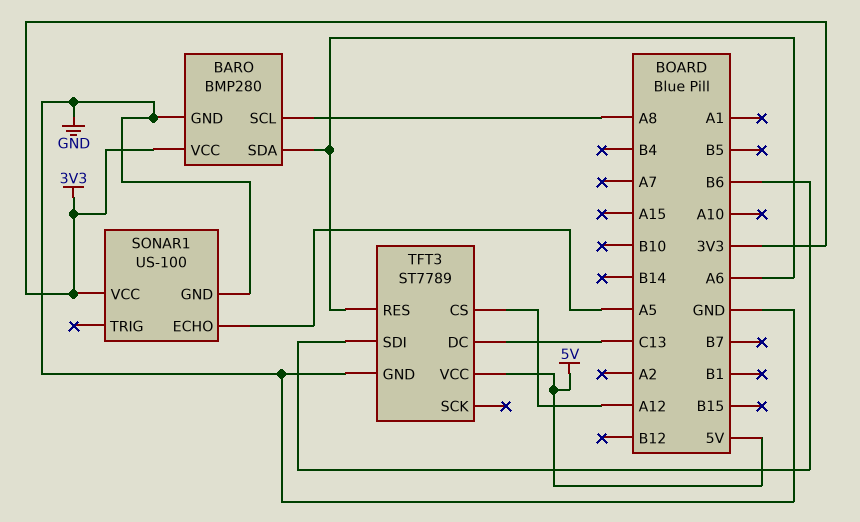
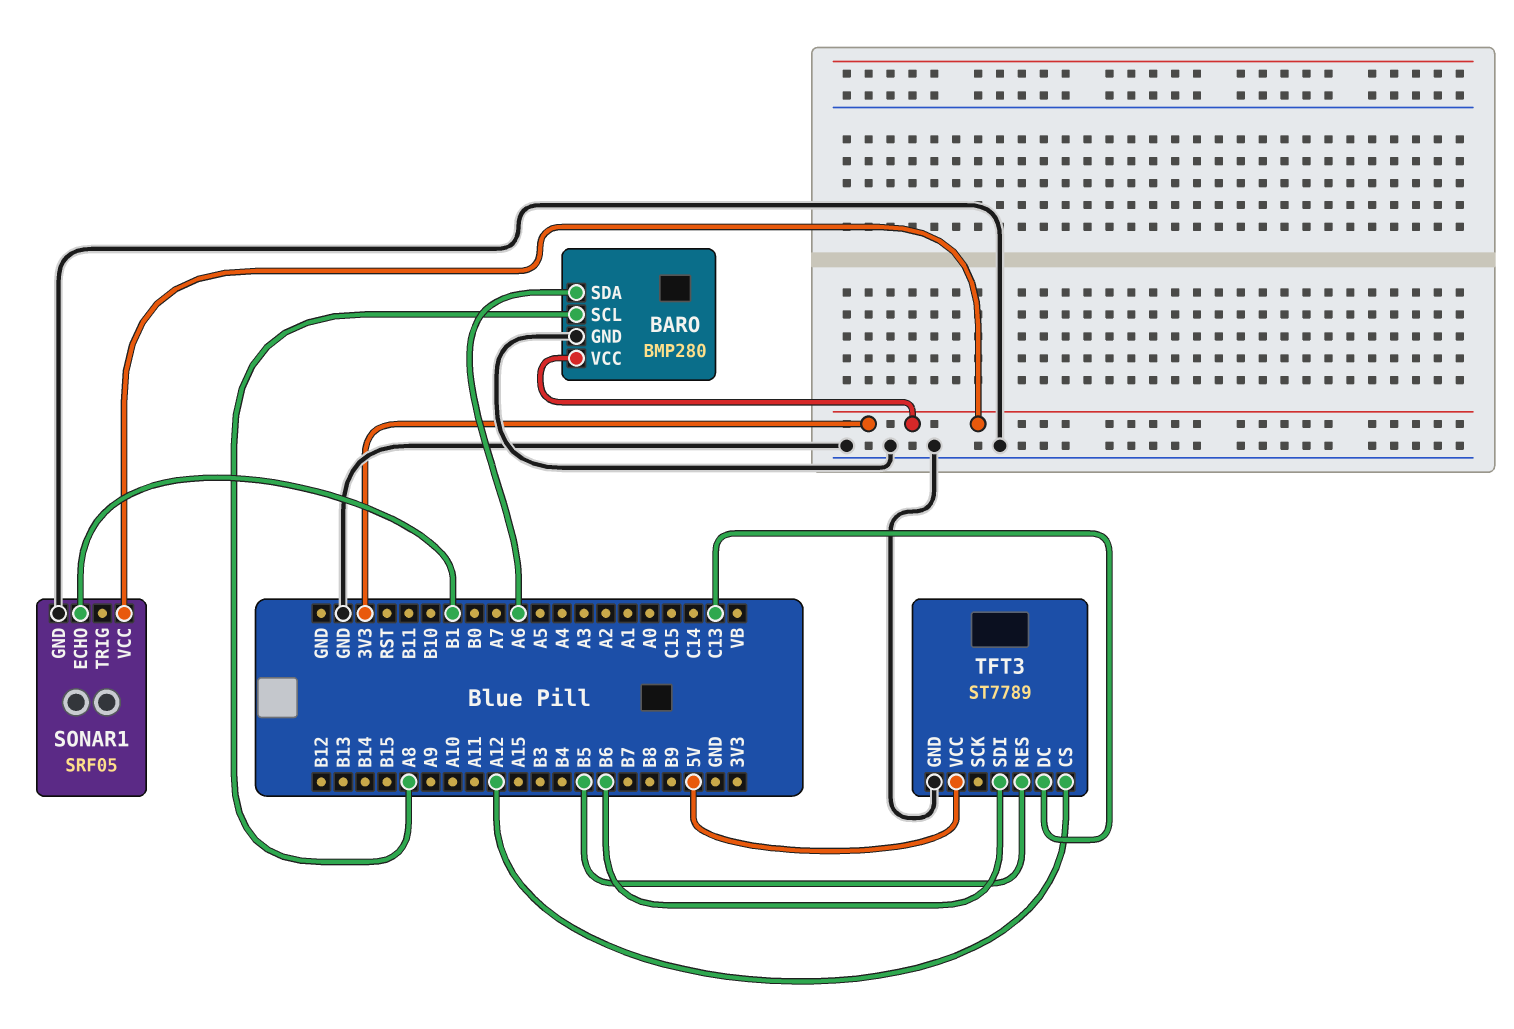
SONAR1: US-100 -> SRF05
SONAR1 pin ECHO: A5 -> B1
TFT3 pin RES: A6 -> B5

